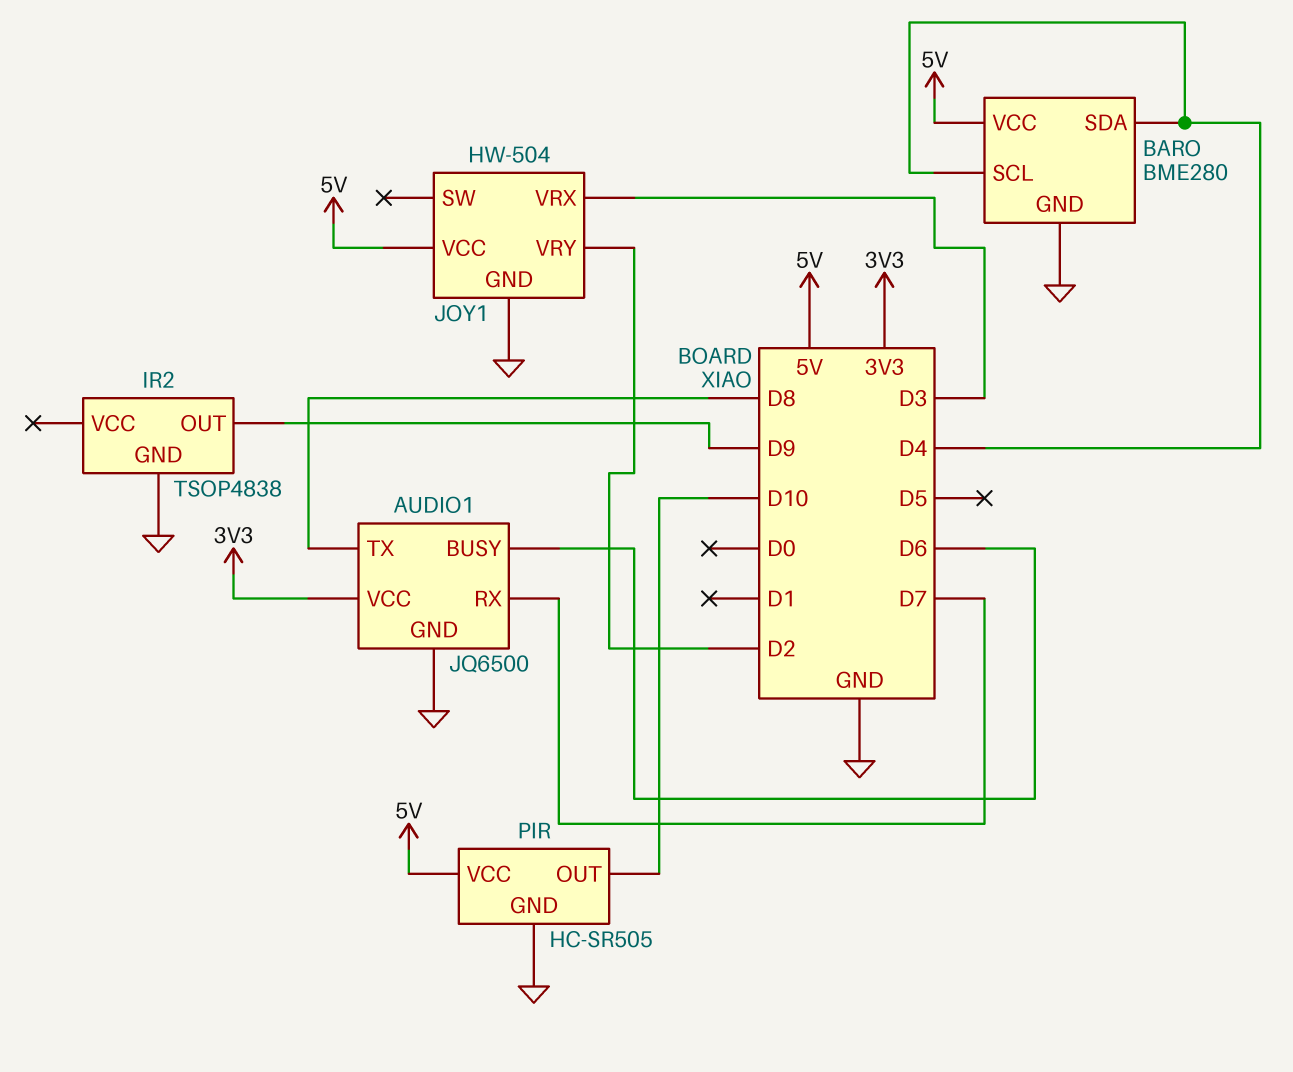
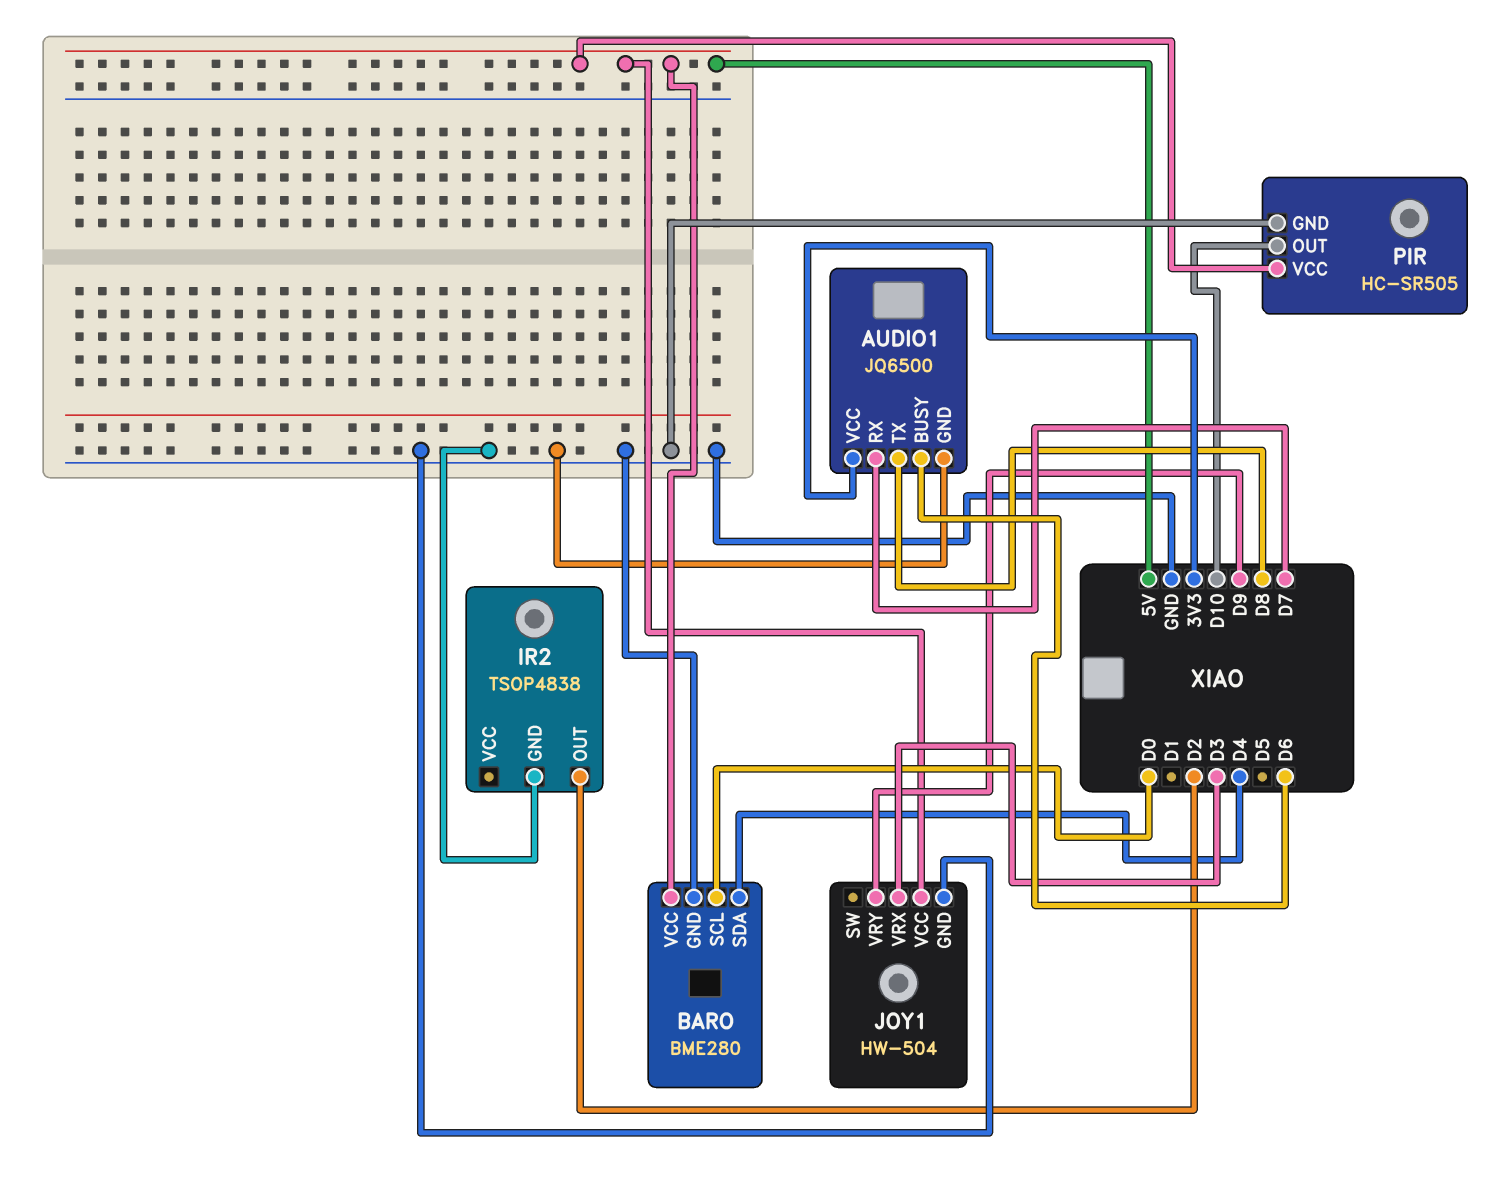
BARO pin SCL: D4 -> D0
IR2 pin OUT: D9 -> D2
JOY1 pin VRY: D2 -> D9

